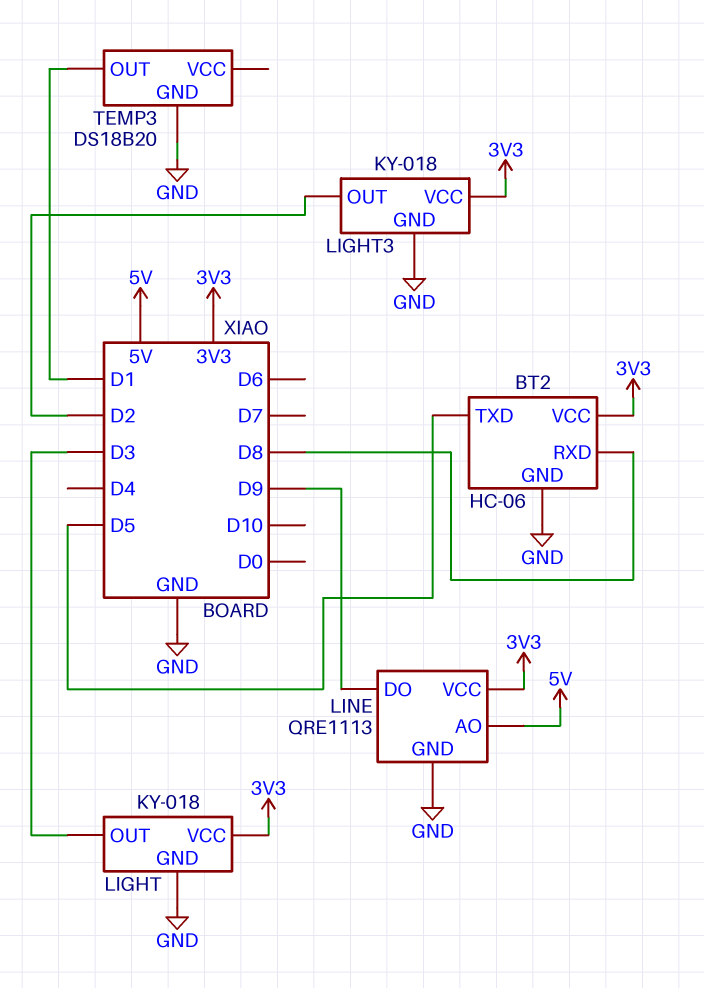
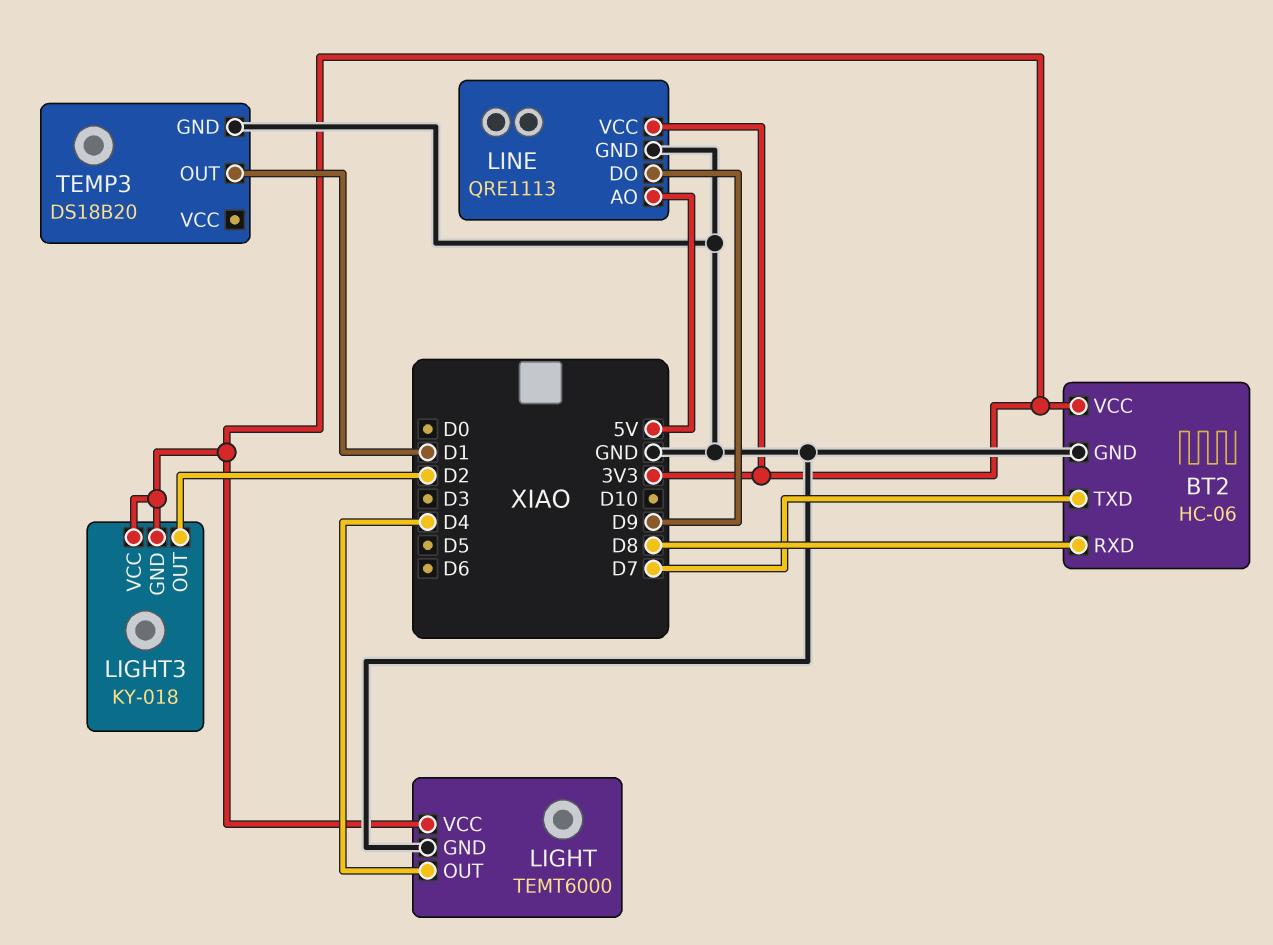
BT2 pin TXD: D5 -> D7
LIGHT: KY-018 -> TEMT6000
LIGHT pin OUT: D3 -> D4
LIGHT3 pin GND: GND -> 3V3

